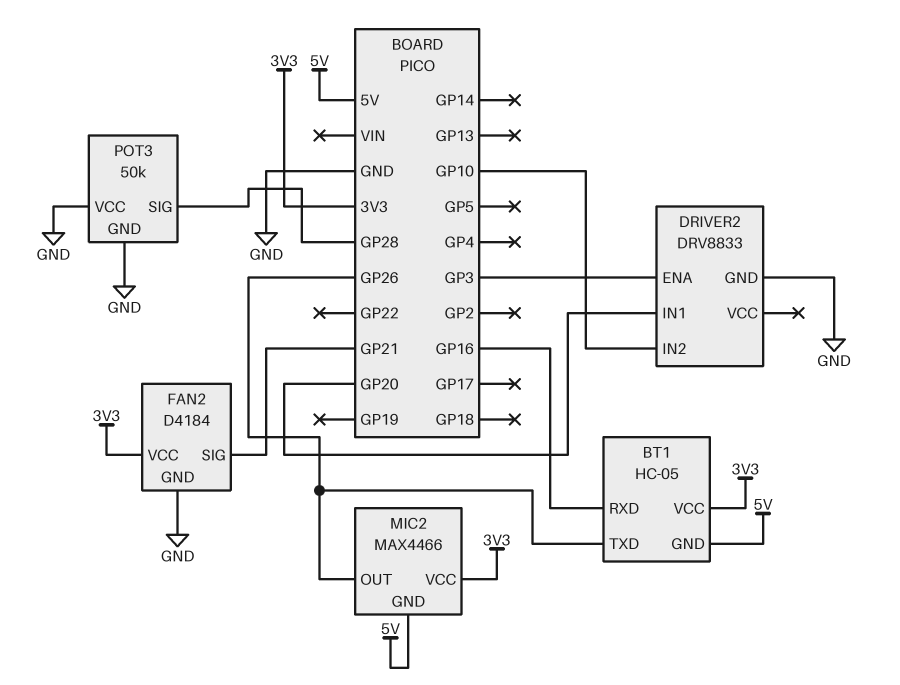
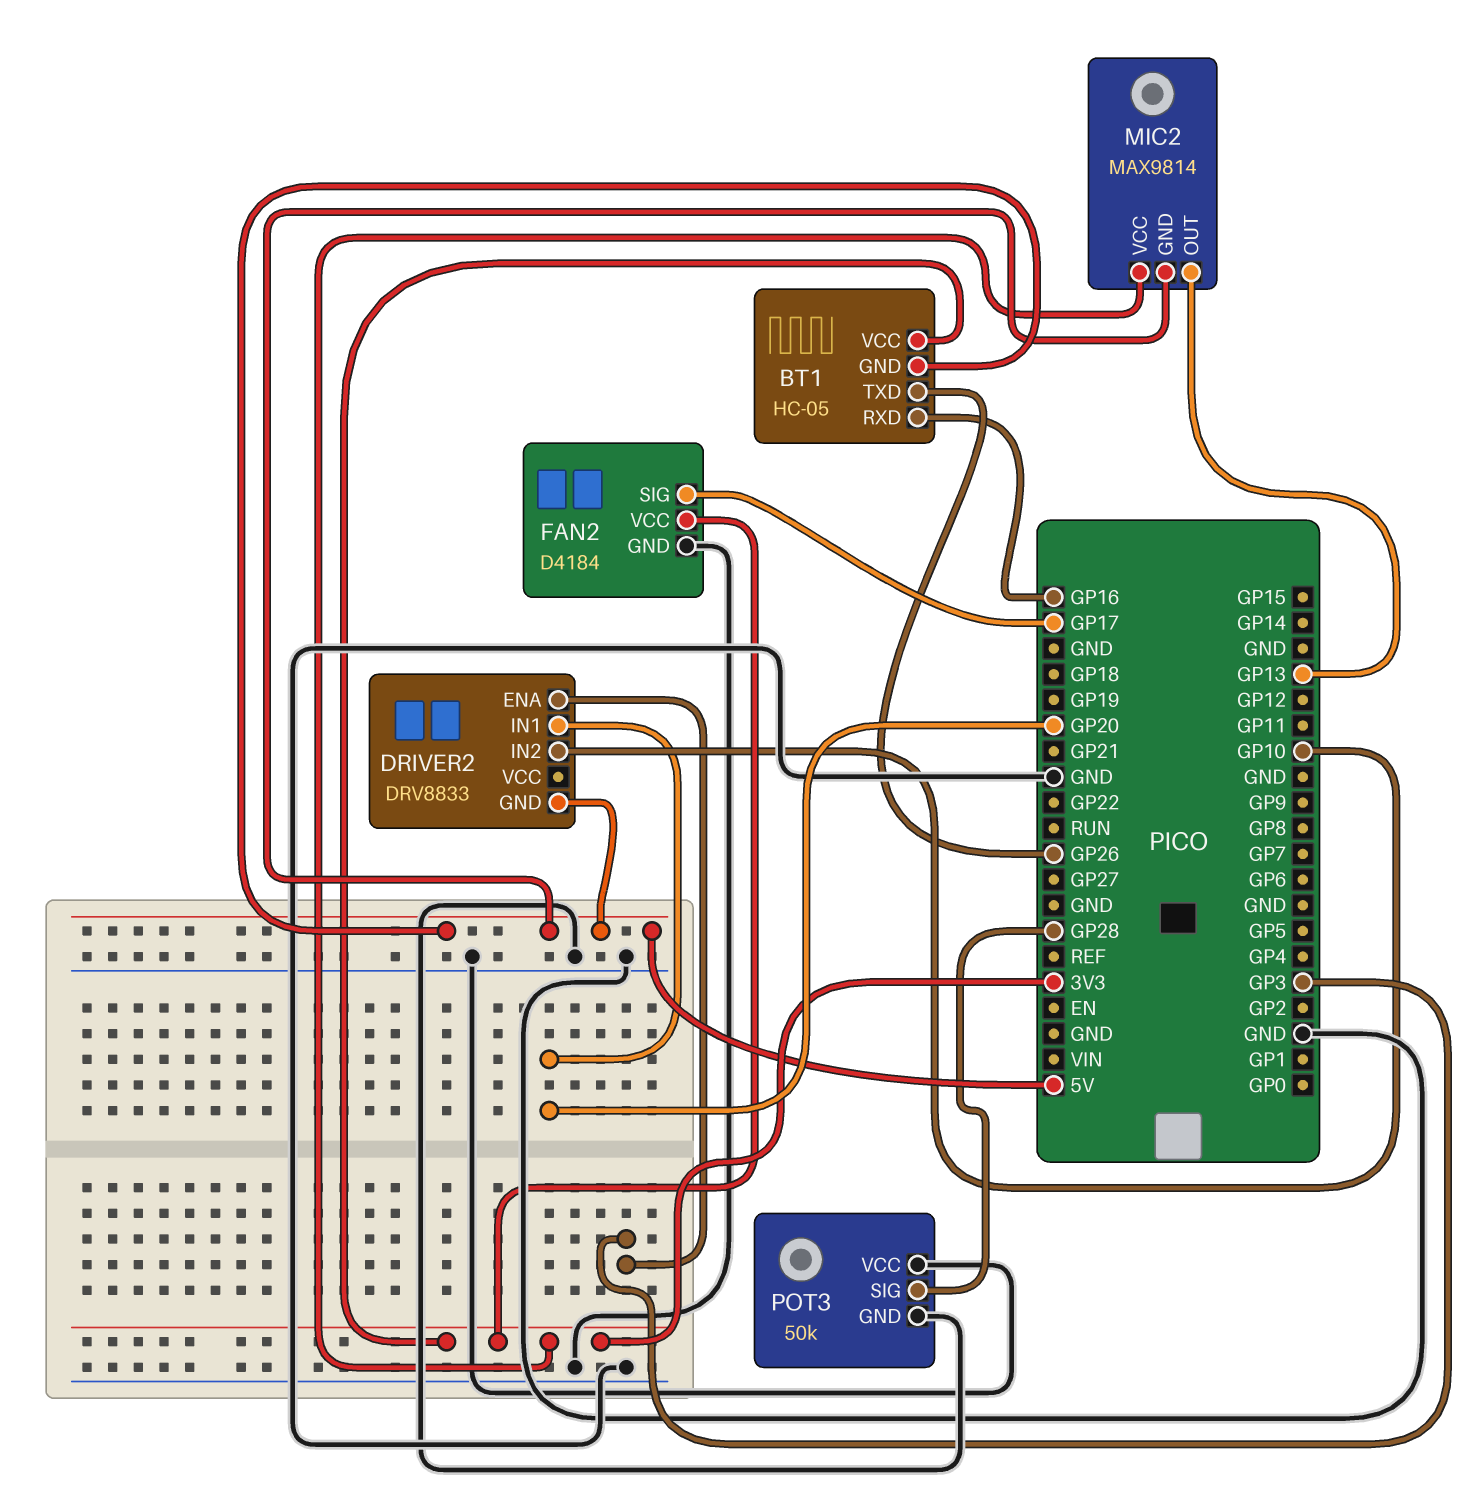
DRIVER2 pin GND: GND -> 5V
FAN2 pin SIG: GP21 -> GP17
MIC2: MAX4466 -> MAX9814
MIC2 pin OUT: GP26 -> GP13

